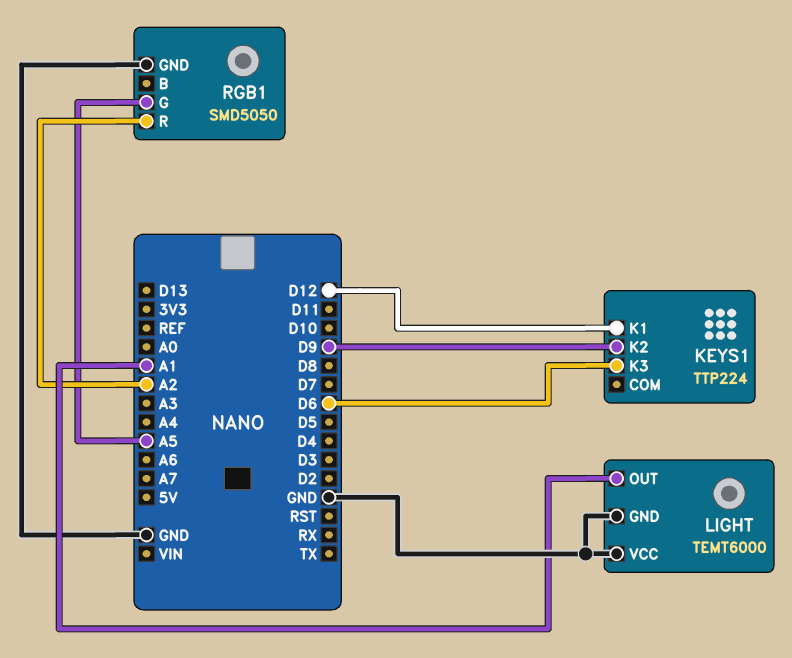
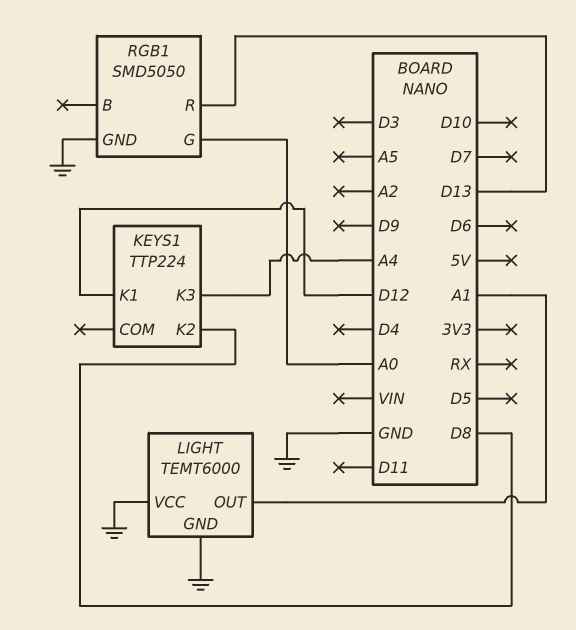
KEYS1 pin K2: D9 -> D8
KEYS1 pin K3: D6 -> A4
RGB1 pin G: A5 -> A0
RGB1 pin R: A2 -> D13

